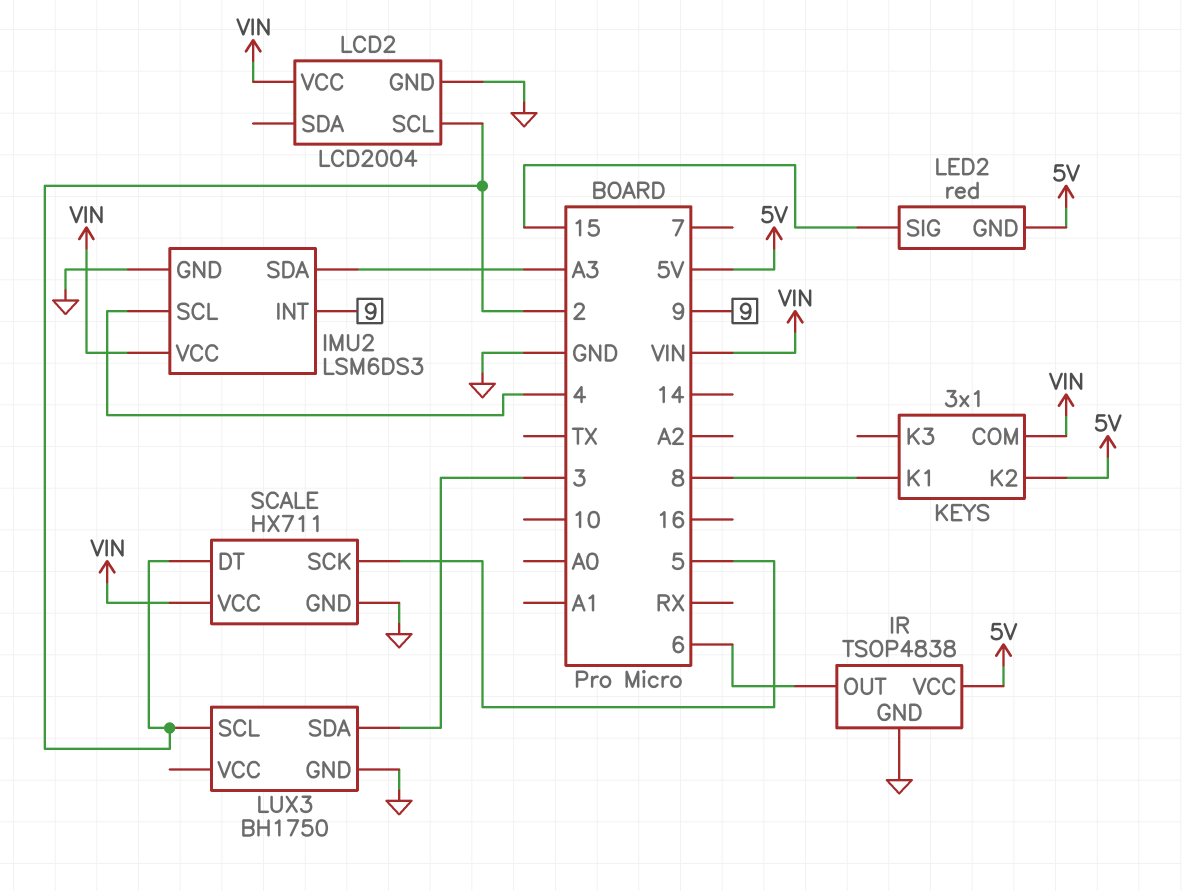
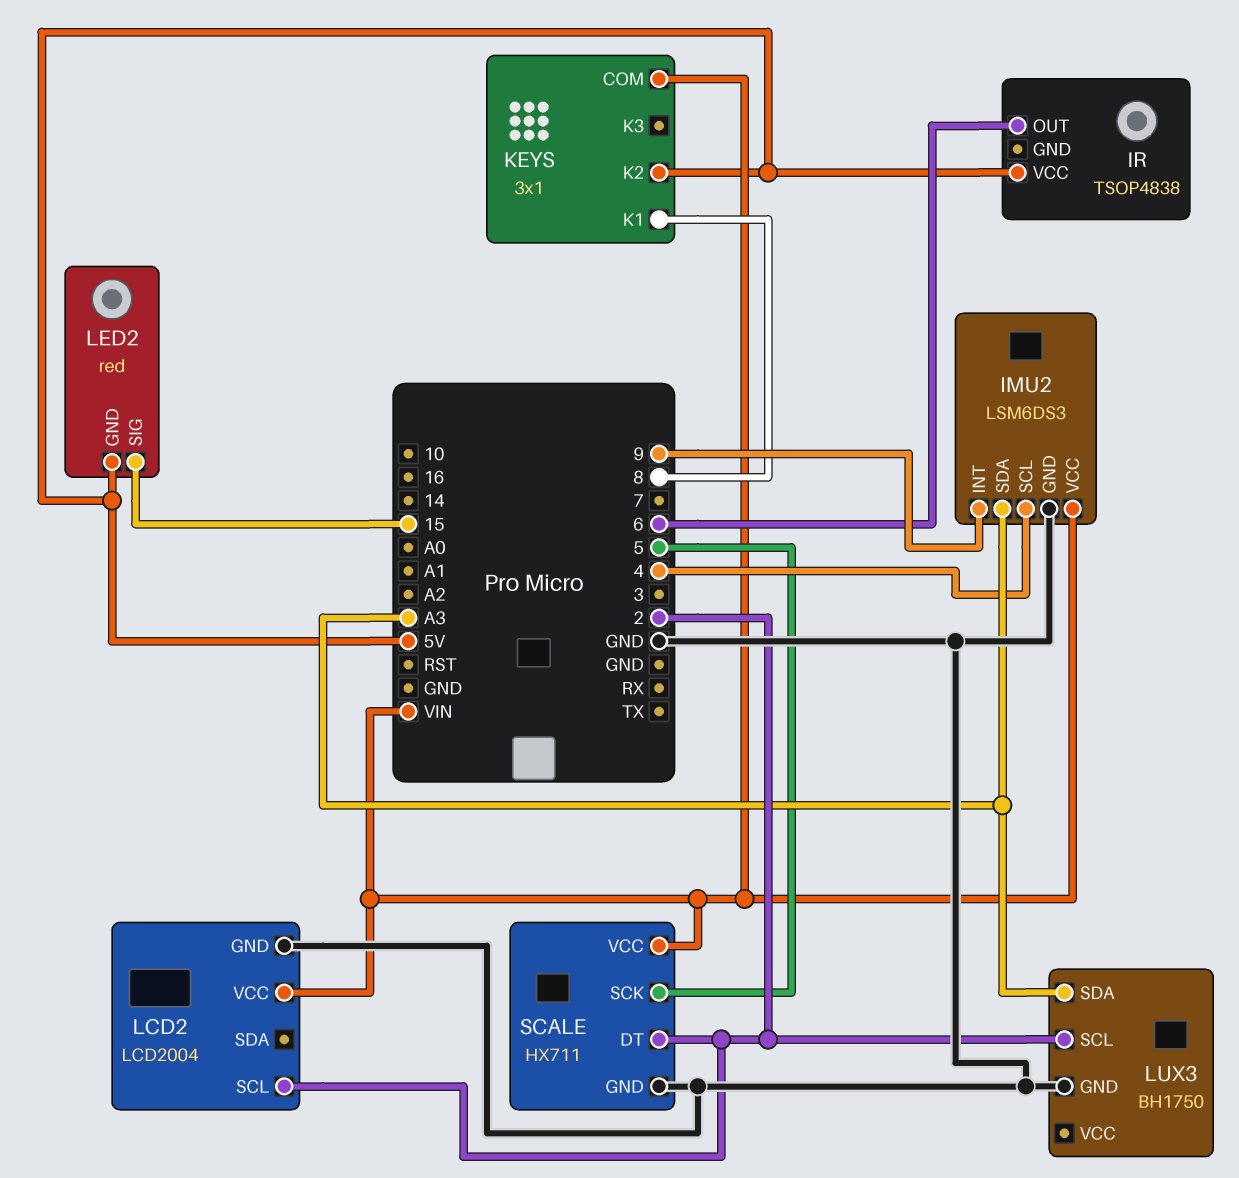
IR pin GND: GND -> none
LUX3 pin SDA: 3 -> A3

